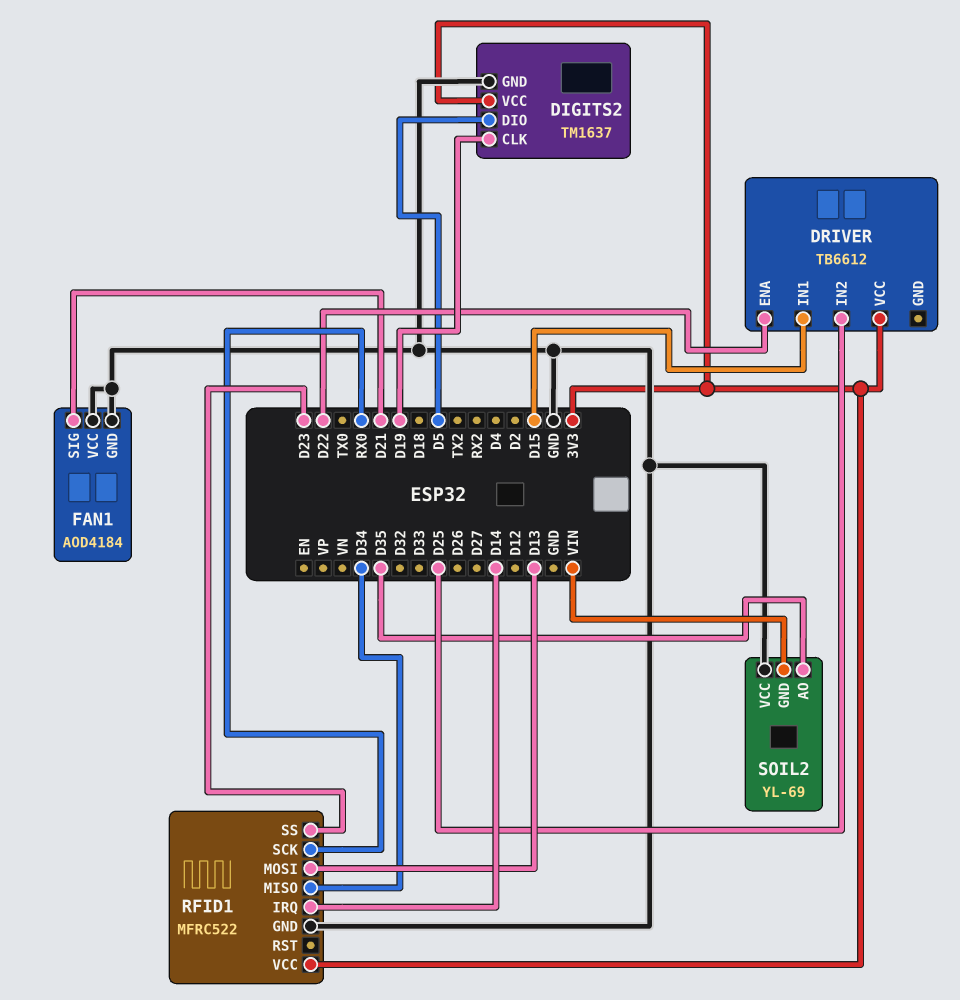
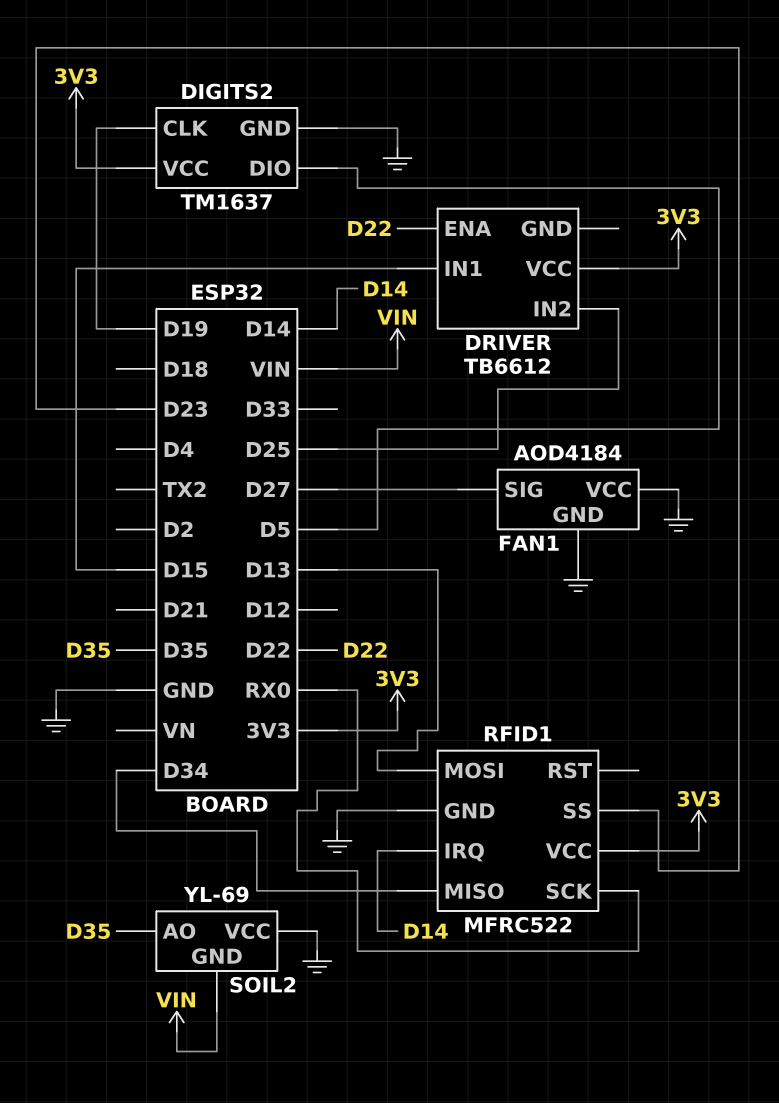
FAN1 pin SIG: D21 -> D27

